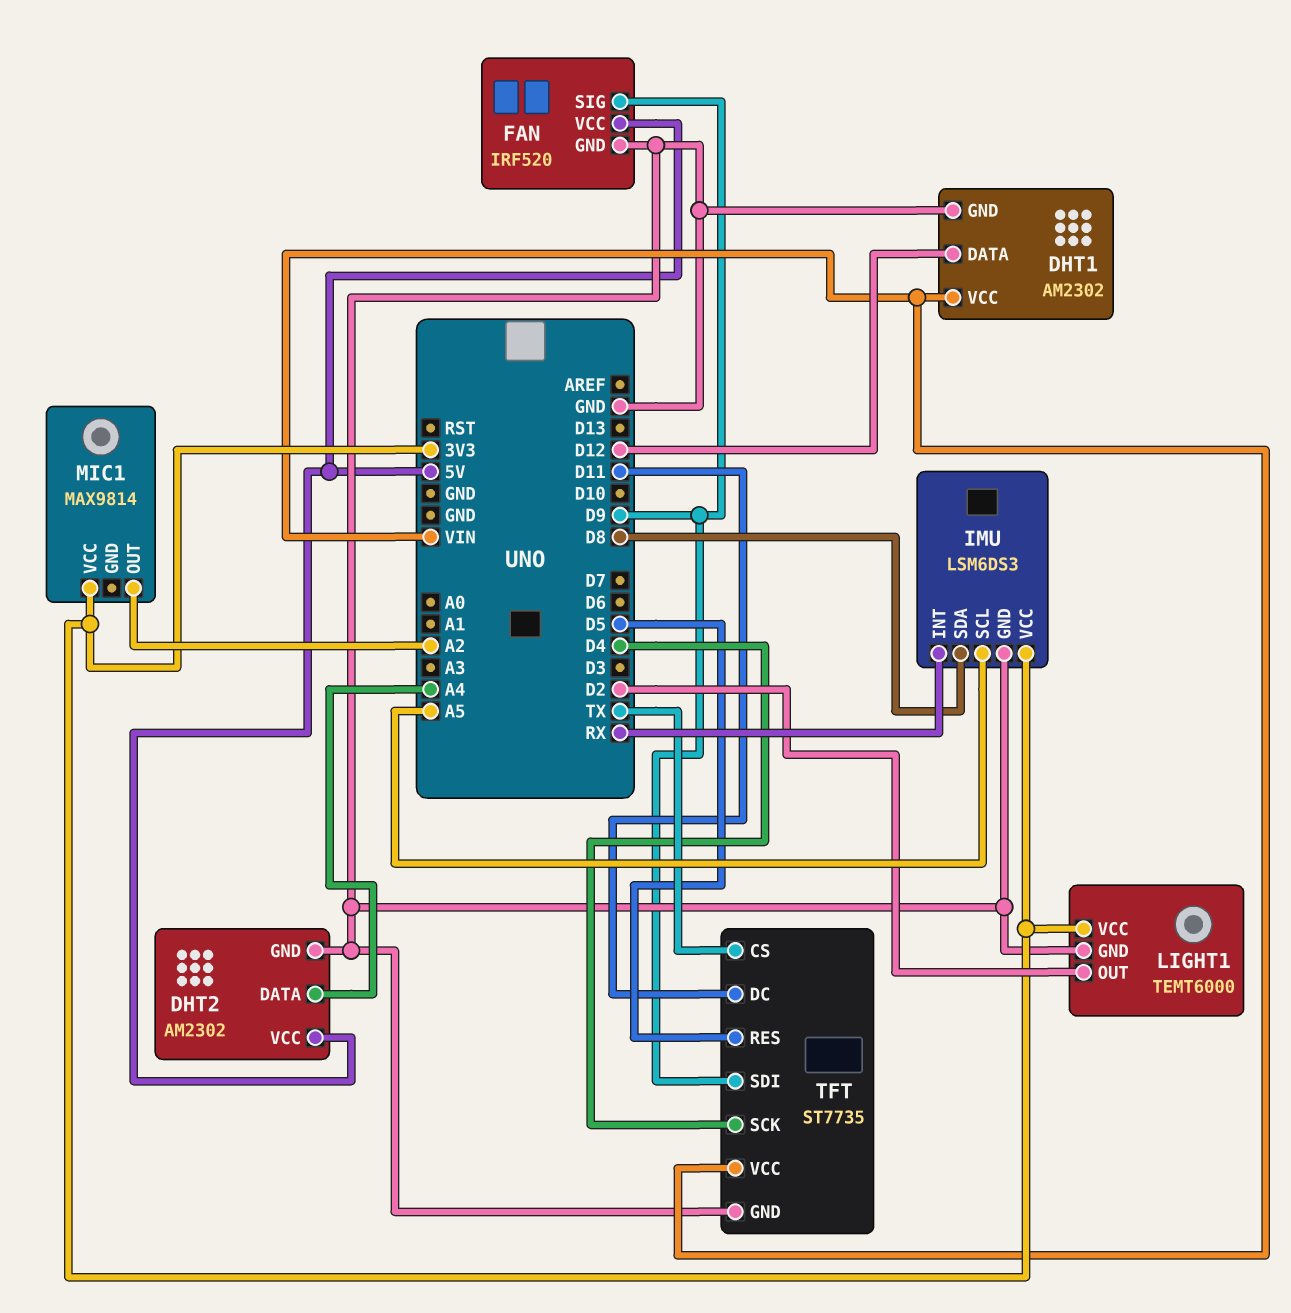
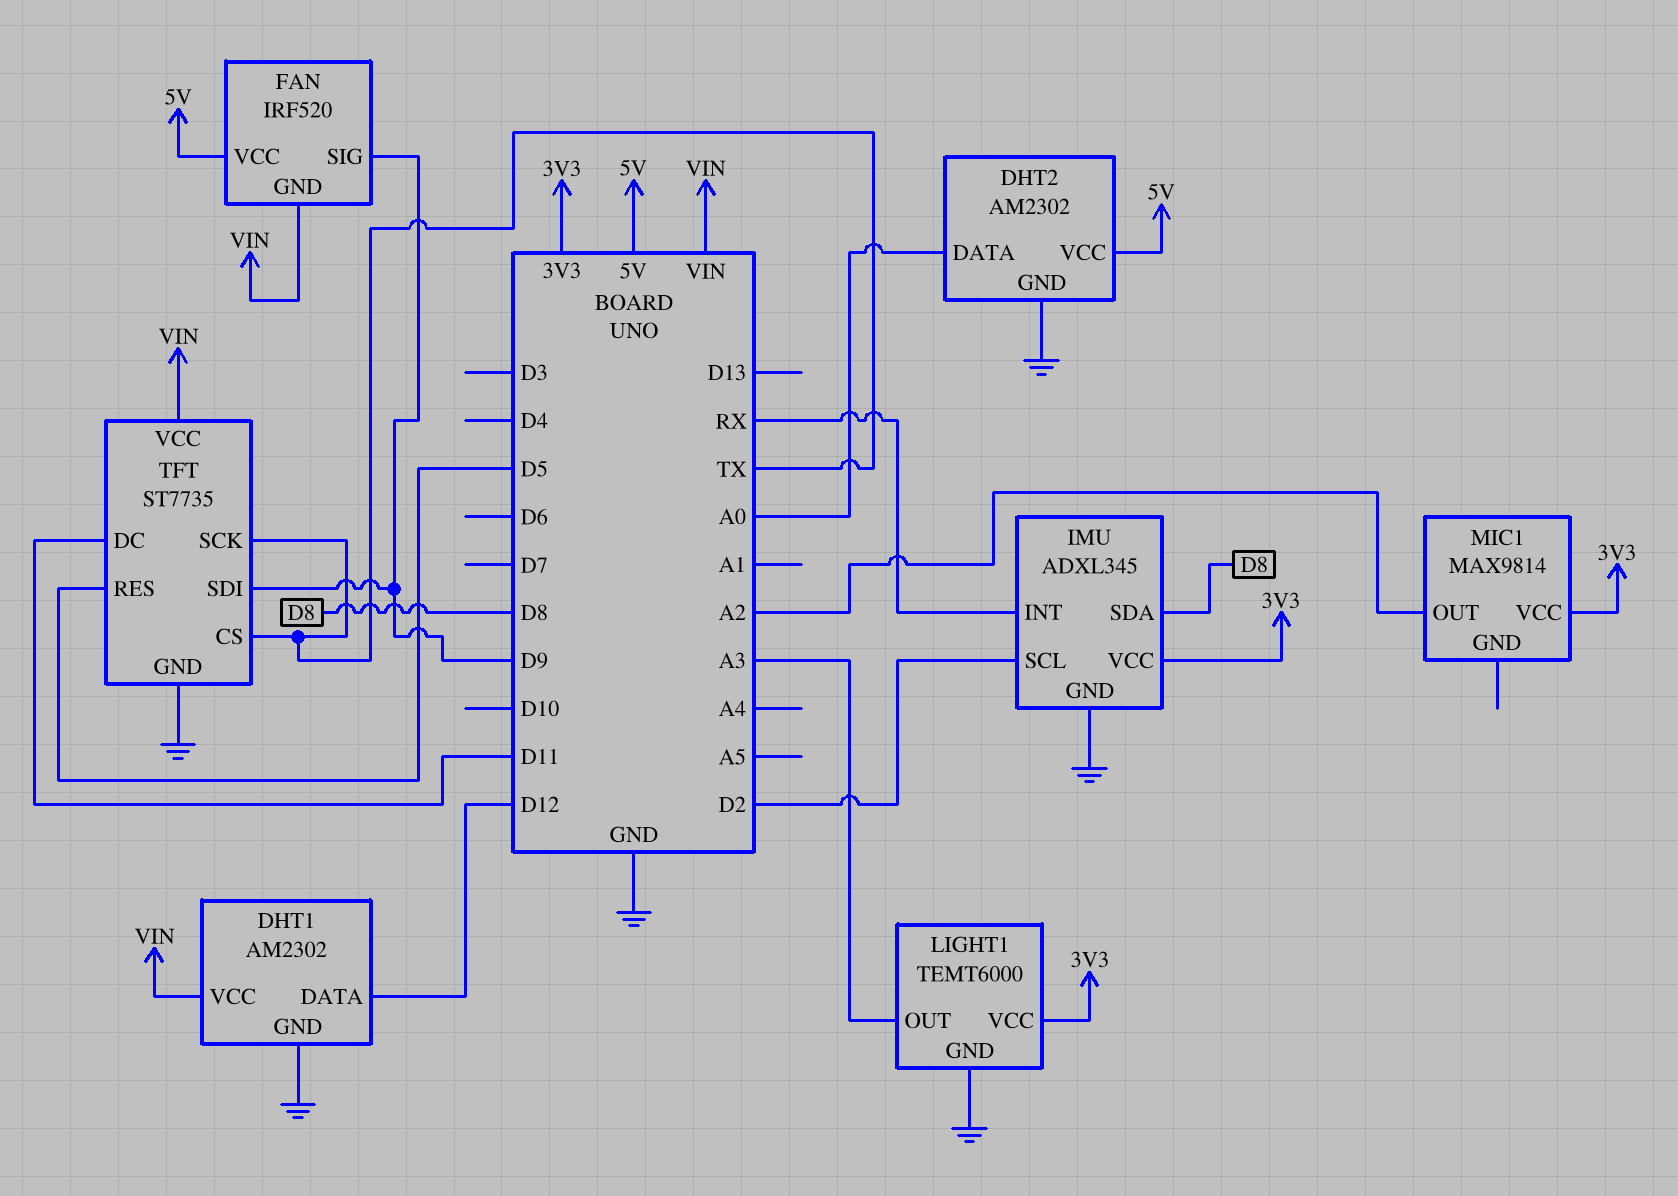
DHT2 pin DATA: A4 -> A0
FAN pin GND: GND -> VIN
IMU: LSM6DS3 -> ADXL345
IMU pin SCL: A5 -> D2
LIGHT1 pin OUT: D2 -> A3
TFT pin SCK: D4 -> TX

